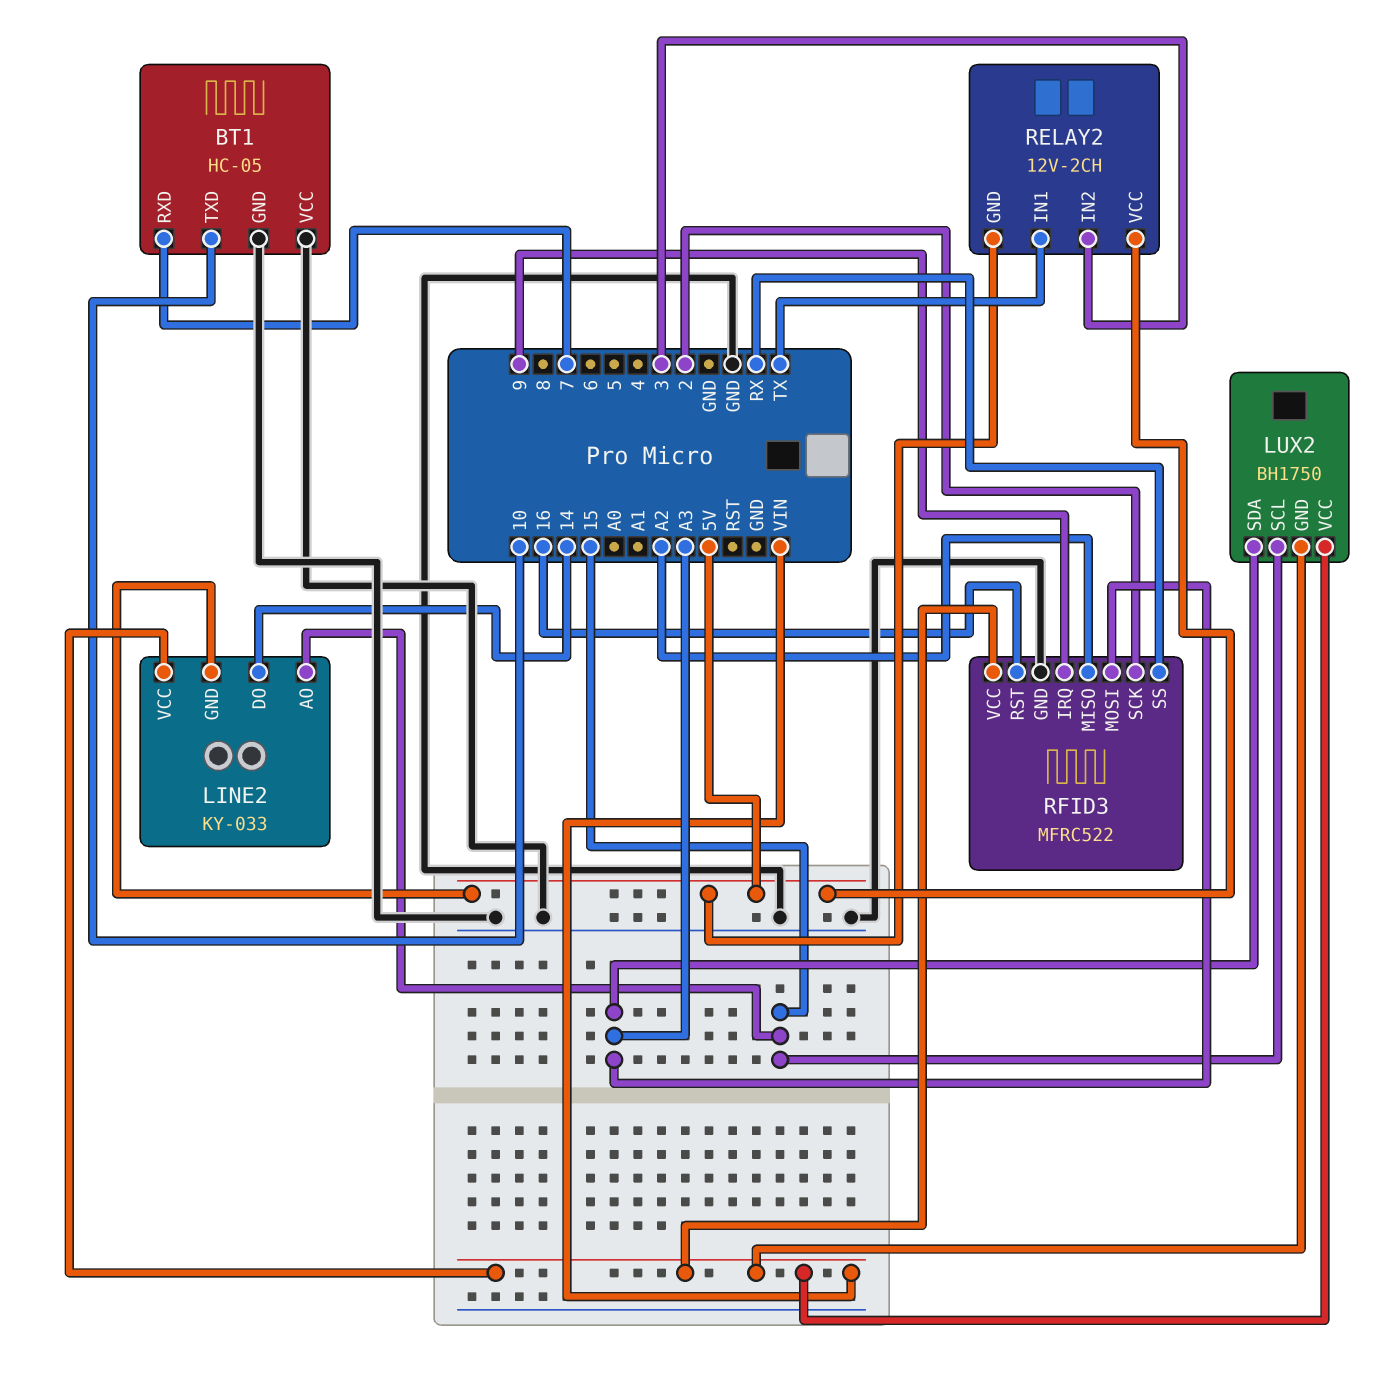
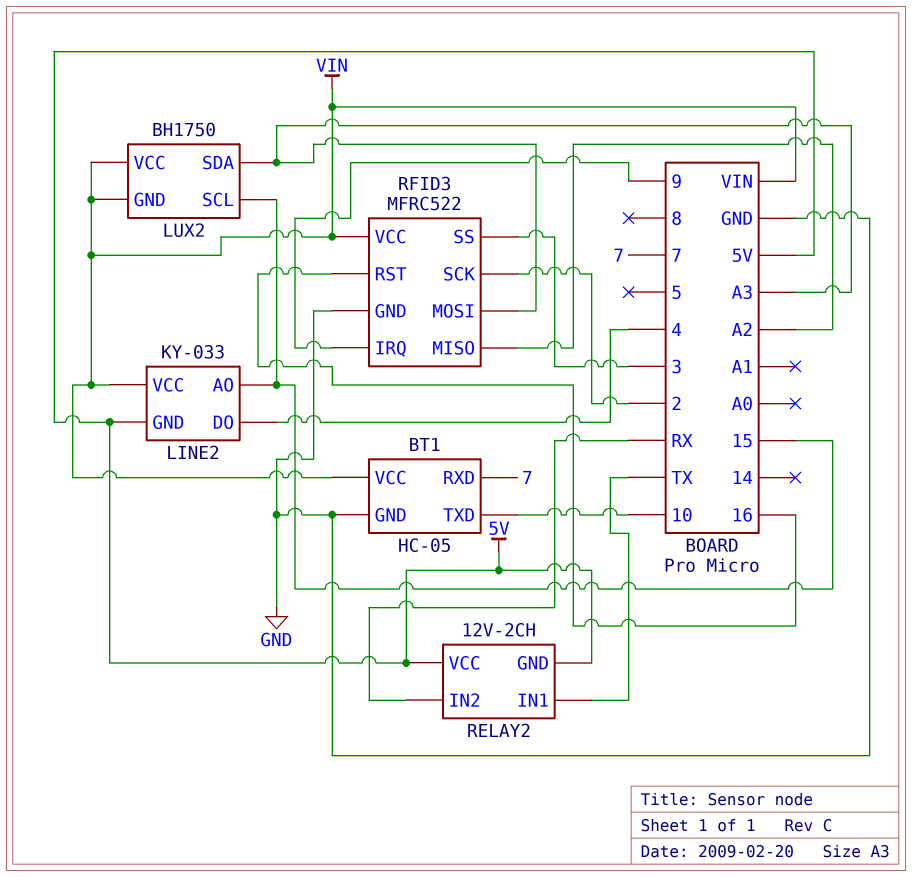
BT1 pin VCC: GND -> VIN
LINE2 pin DO: 14 -> 4
RELAY2 pin IN2: 3 -> RX
RFID3 pin SS: RX -> 3

